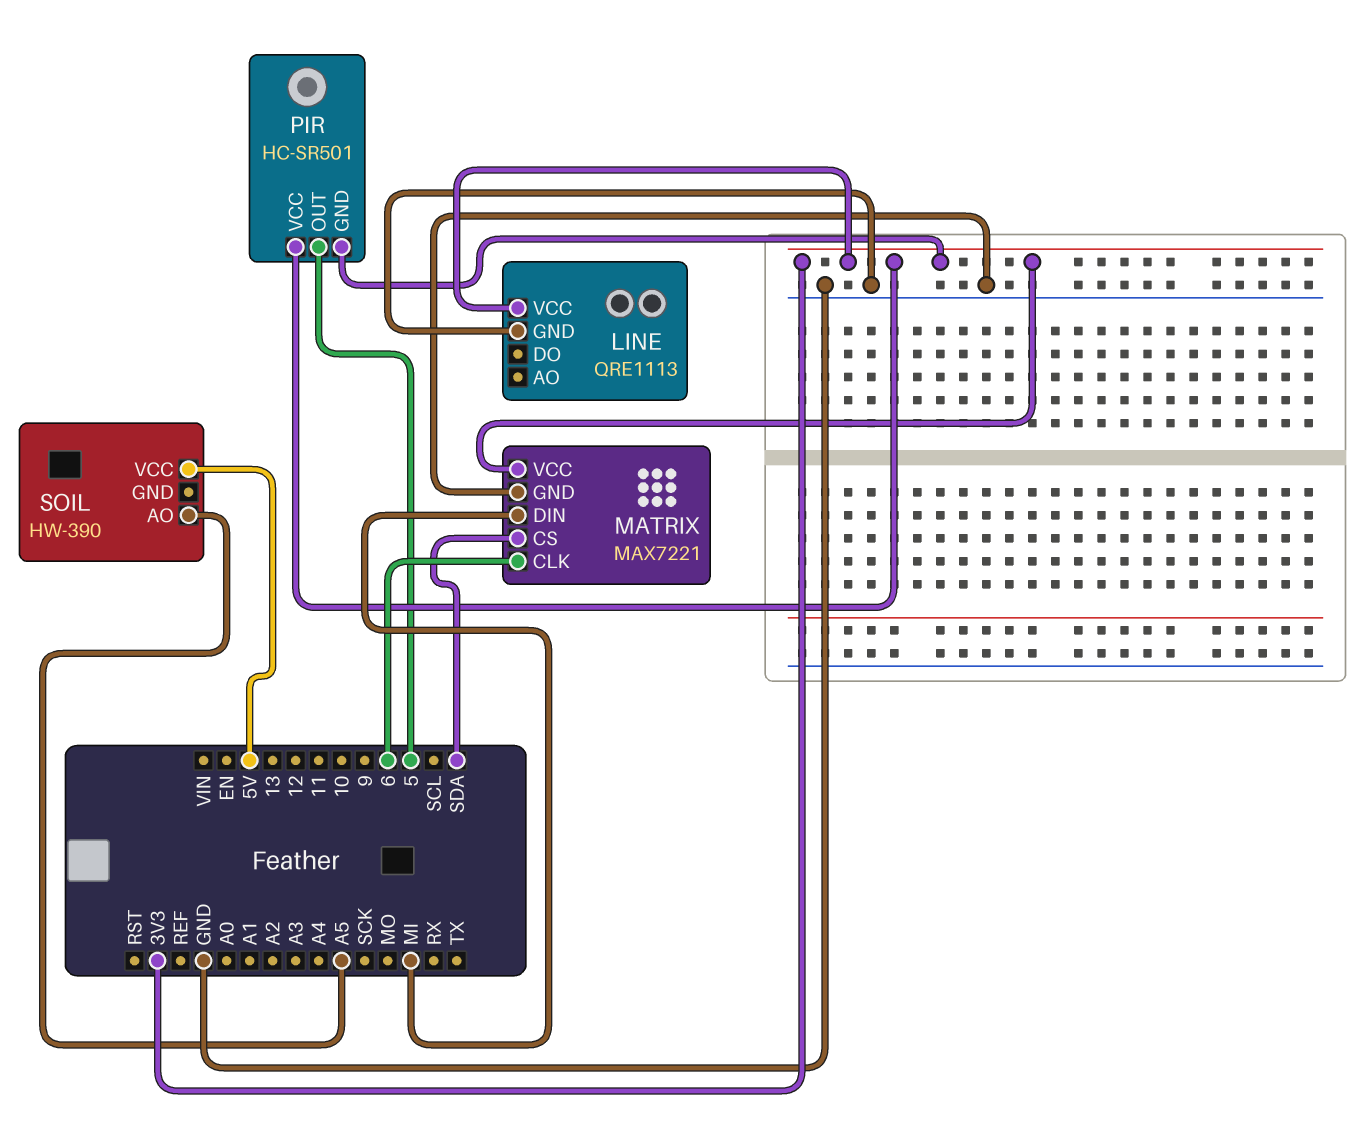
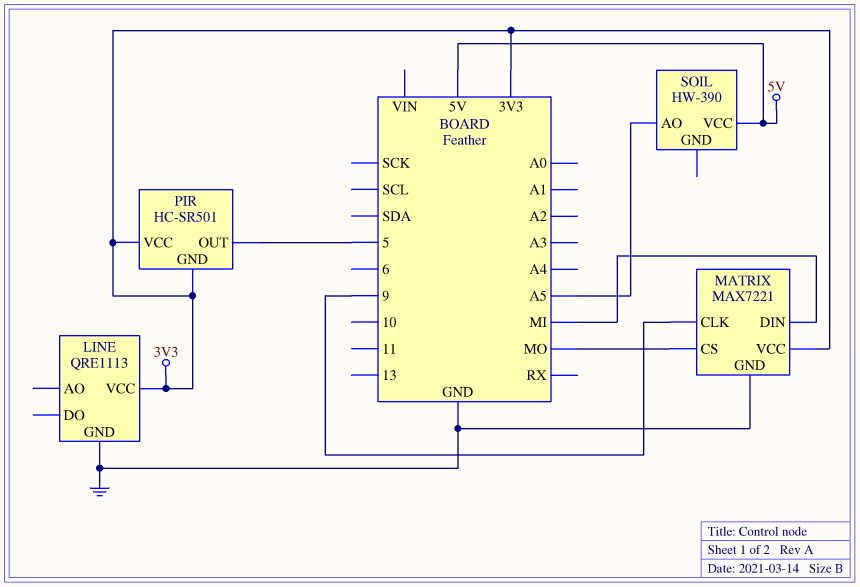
MATRIX pin CLK: 6 -> 9
MATRIX pin CS: SDA -> MO

